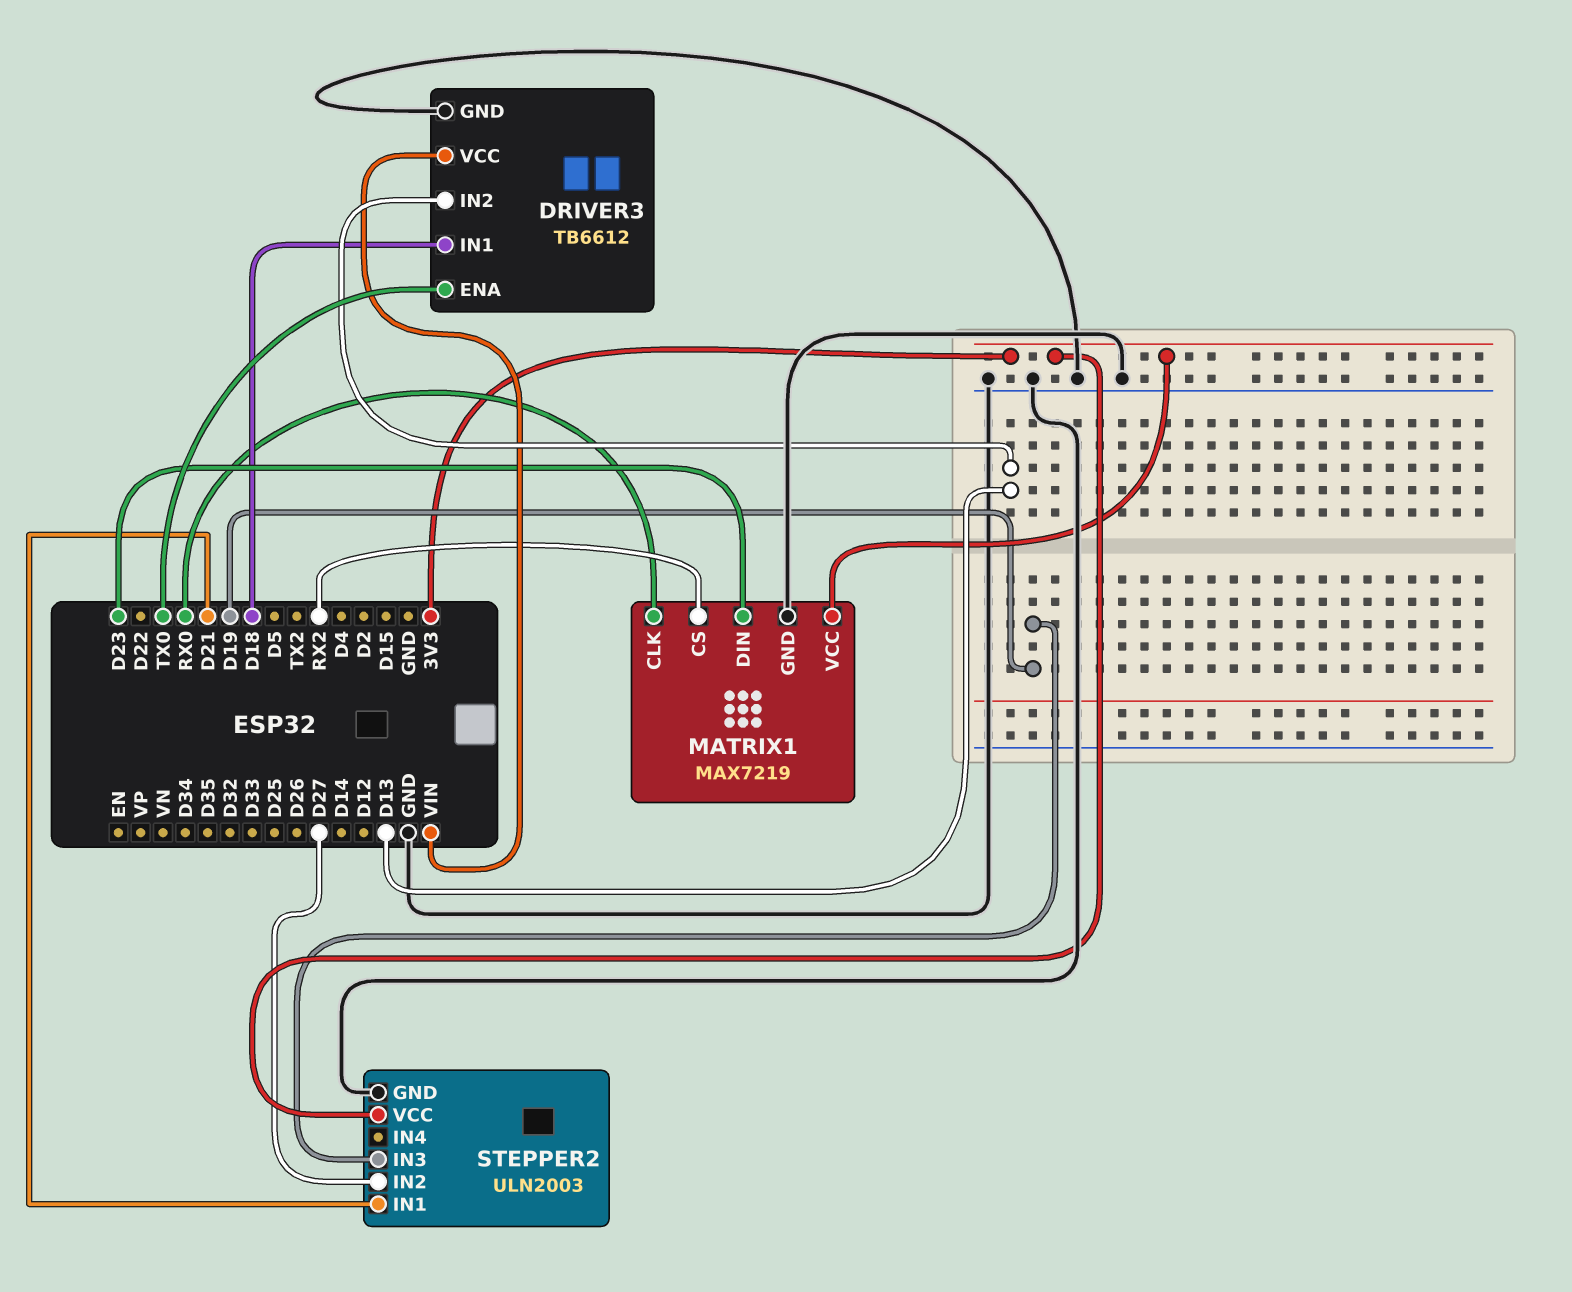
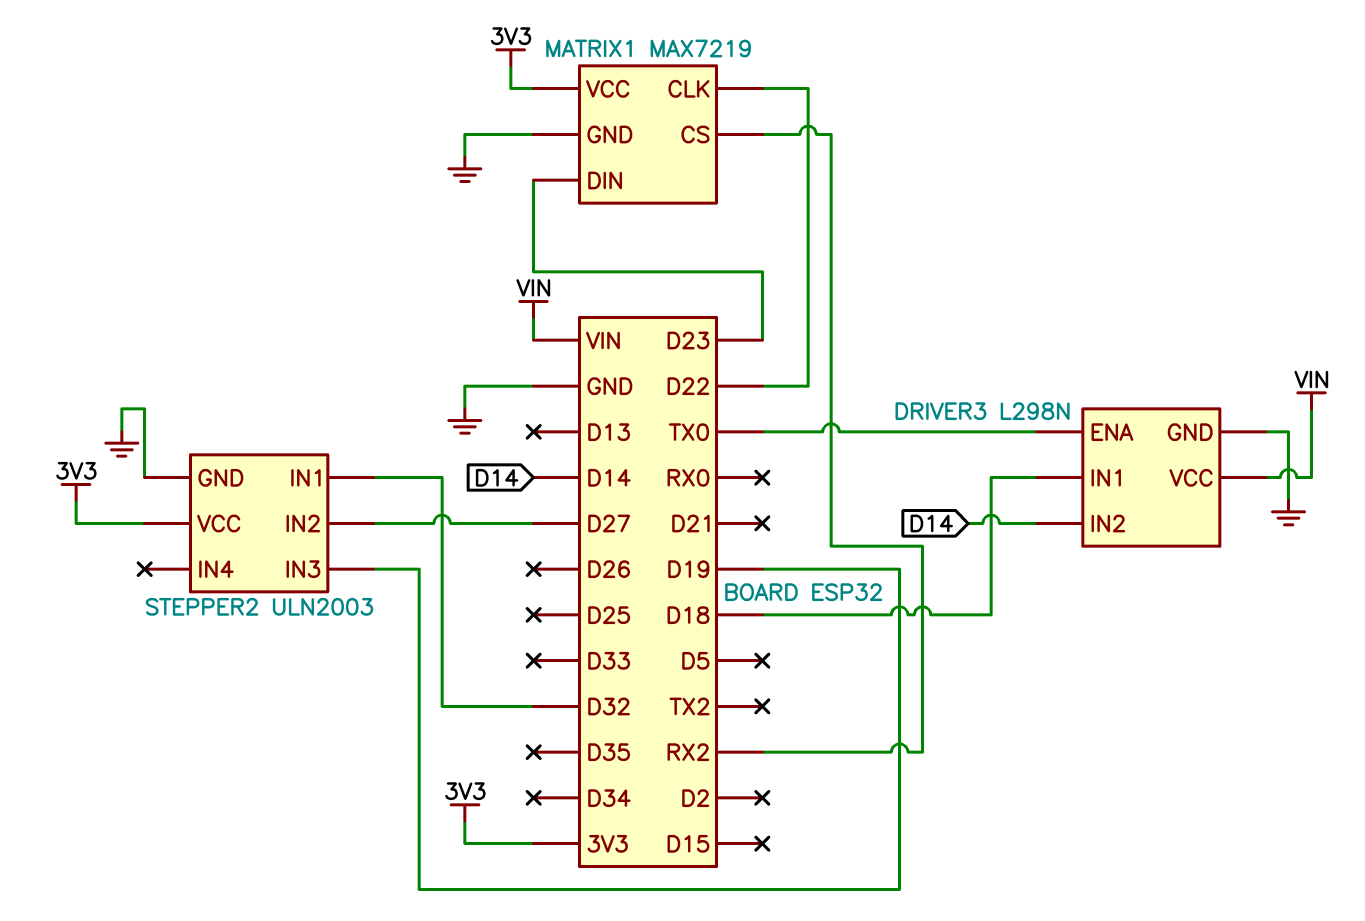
DRIVER3: TB6612 -> L298N
DRIVER3 pin IN2: D13 -> D14
MATRIX1 pin CLK: RX0 -> D22
STEPPER2 pin IN1: D21 -> D32

